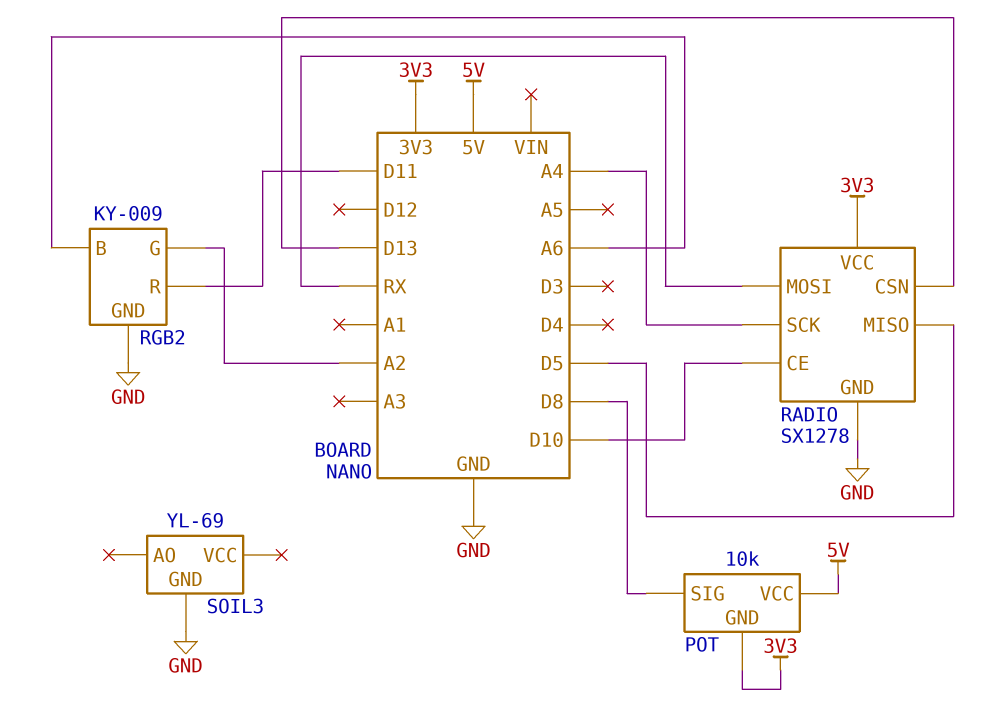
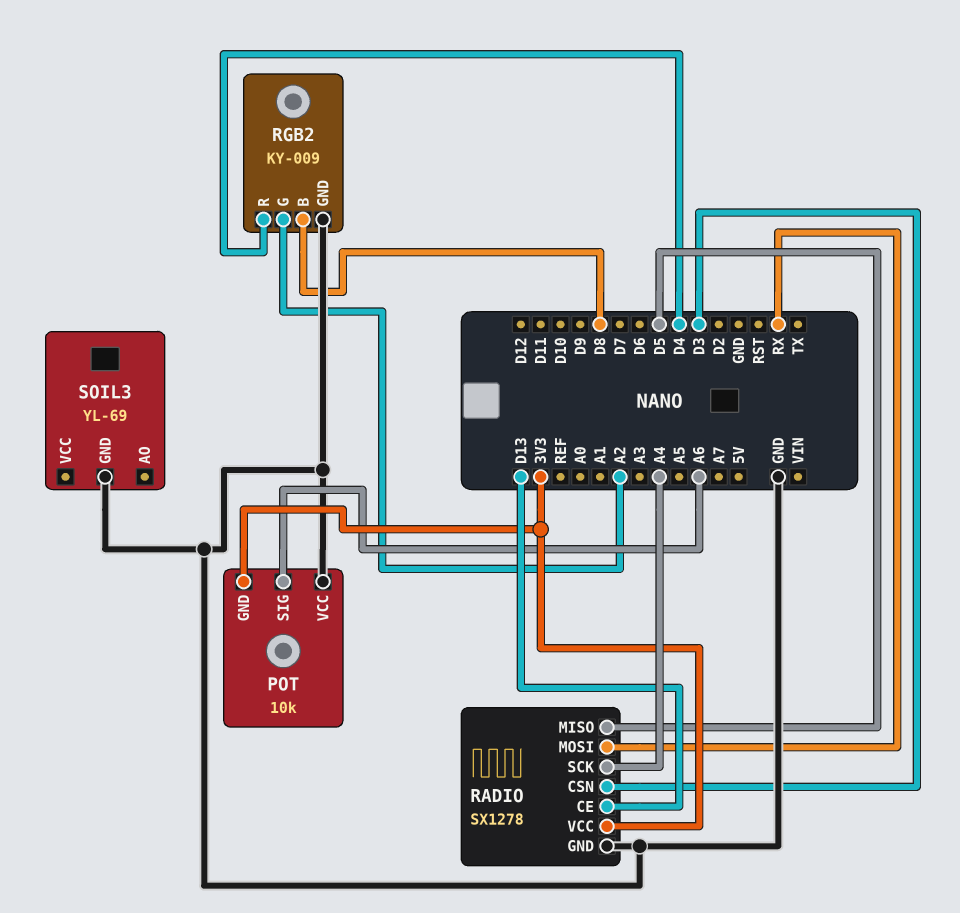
POT pin SIG: D8 -> A6
POT pin VCC: 5V -> GND
RADIO pin CE: D10 -> D13
RADIO pin CSN: D13 -> D3
RGB2 pin B: A6 -> D8
RGB2 pin R: D11 -> D4

